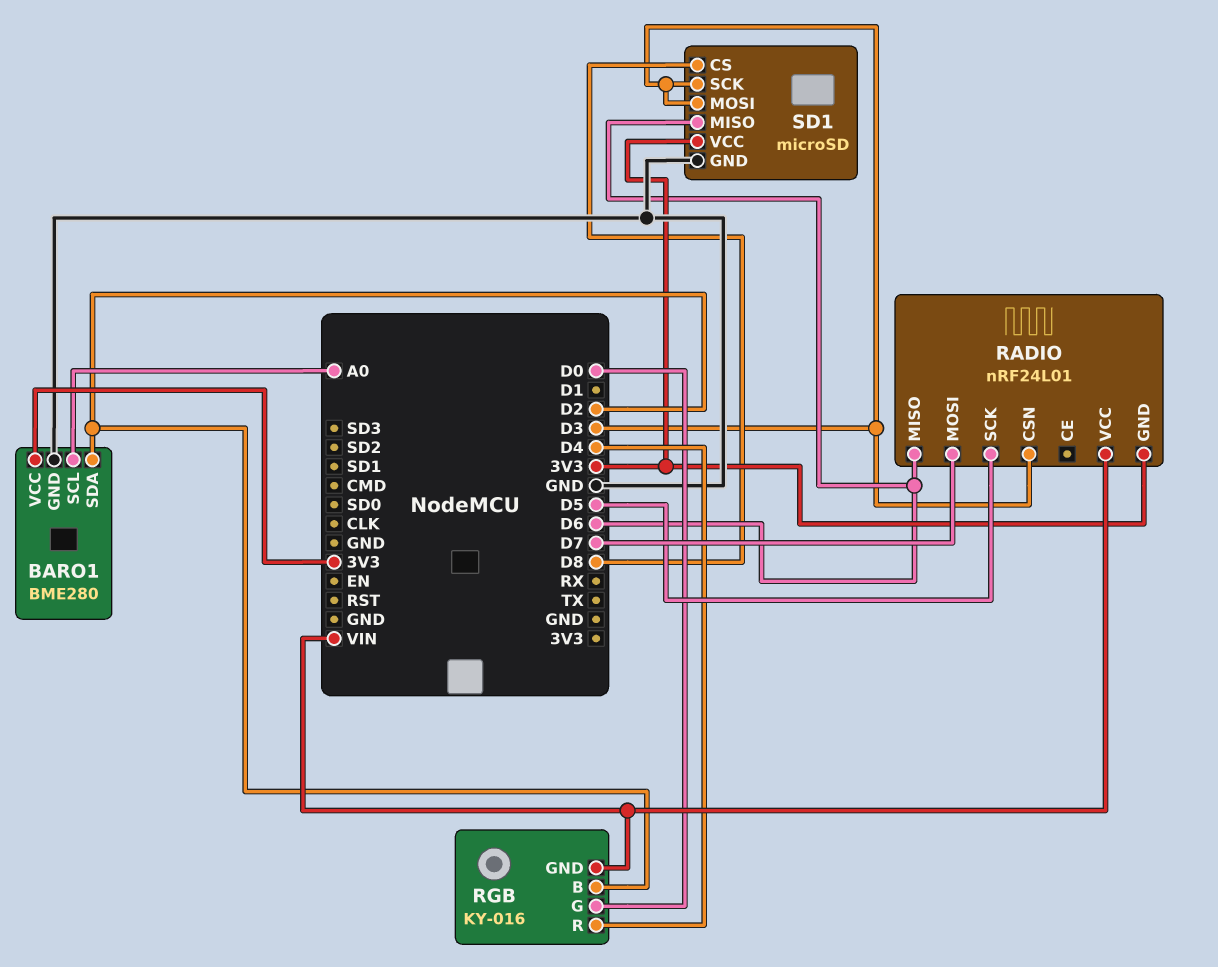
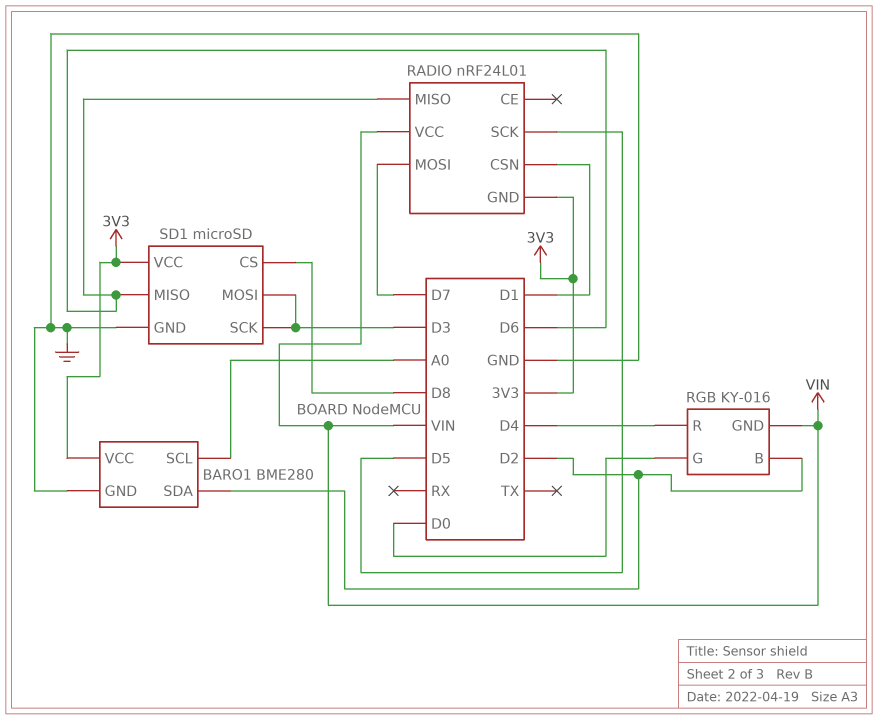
RADIO pin CSN: D3 -> D1

